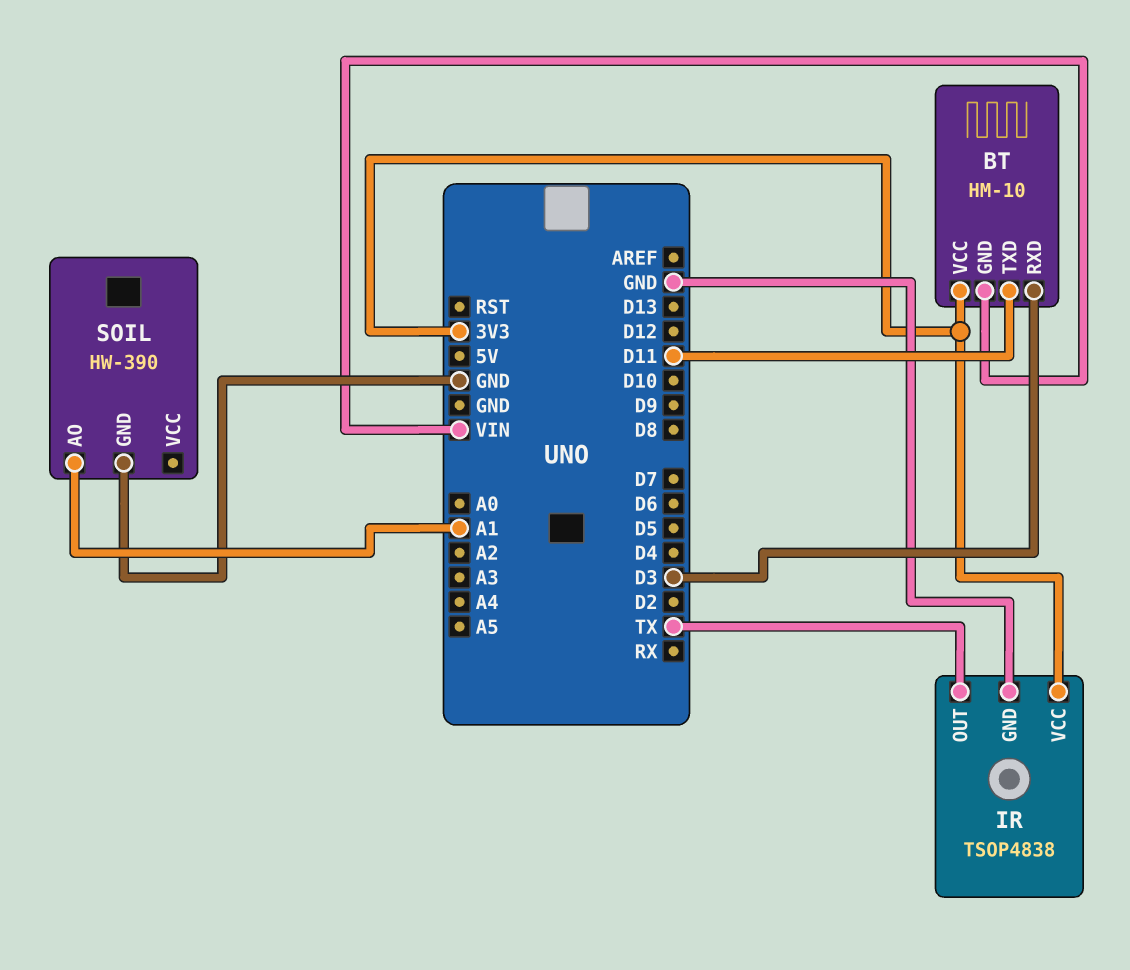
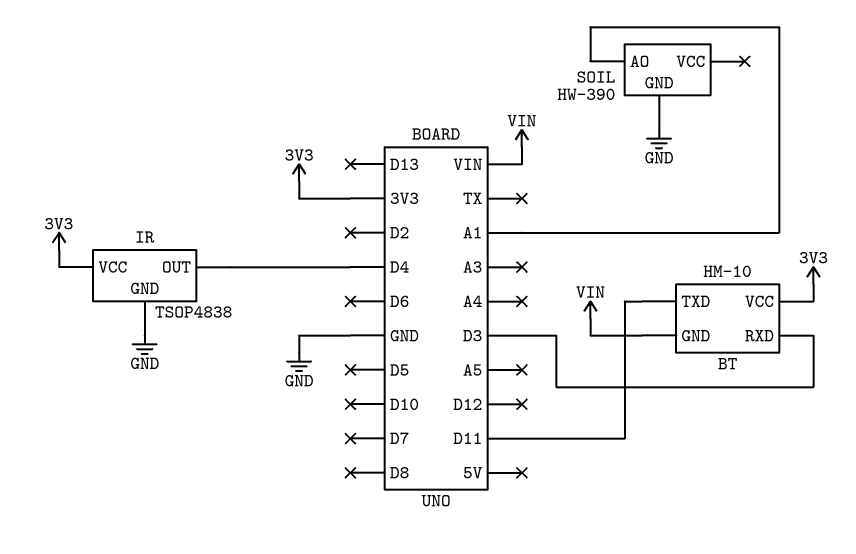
IR pin OUT: TX -> D4

